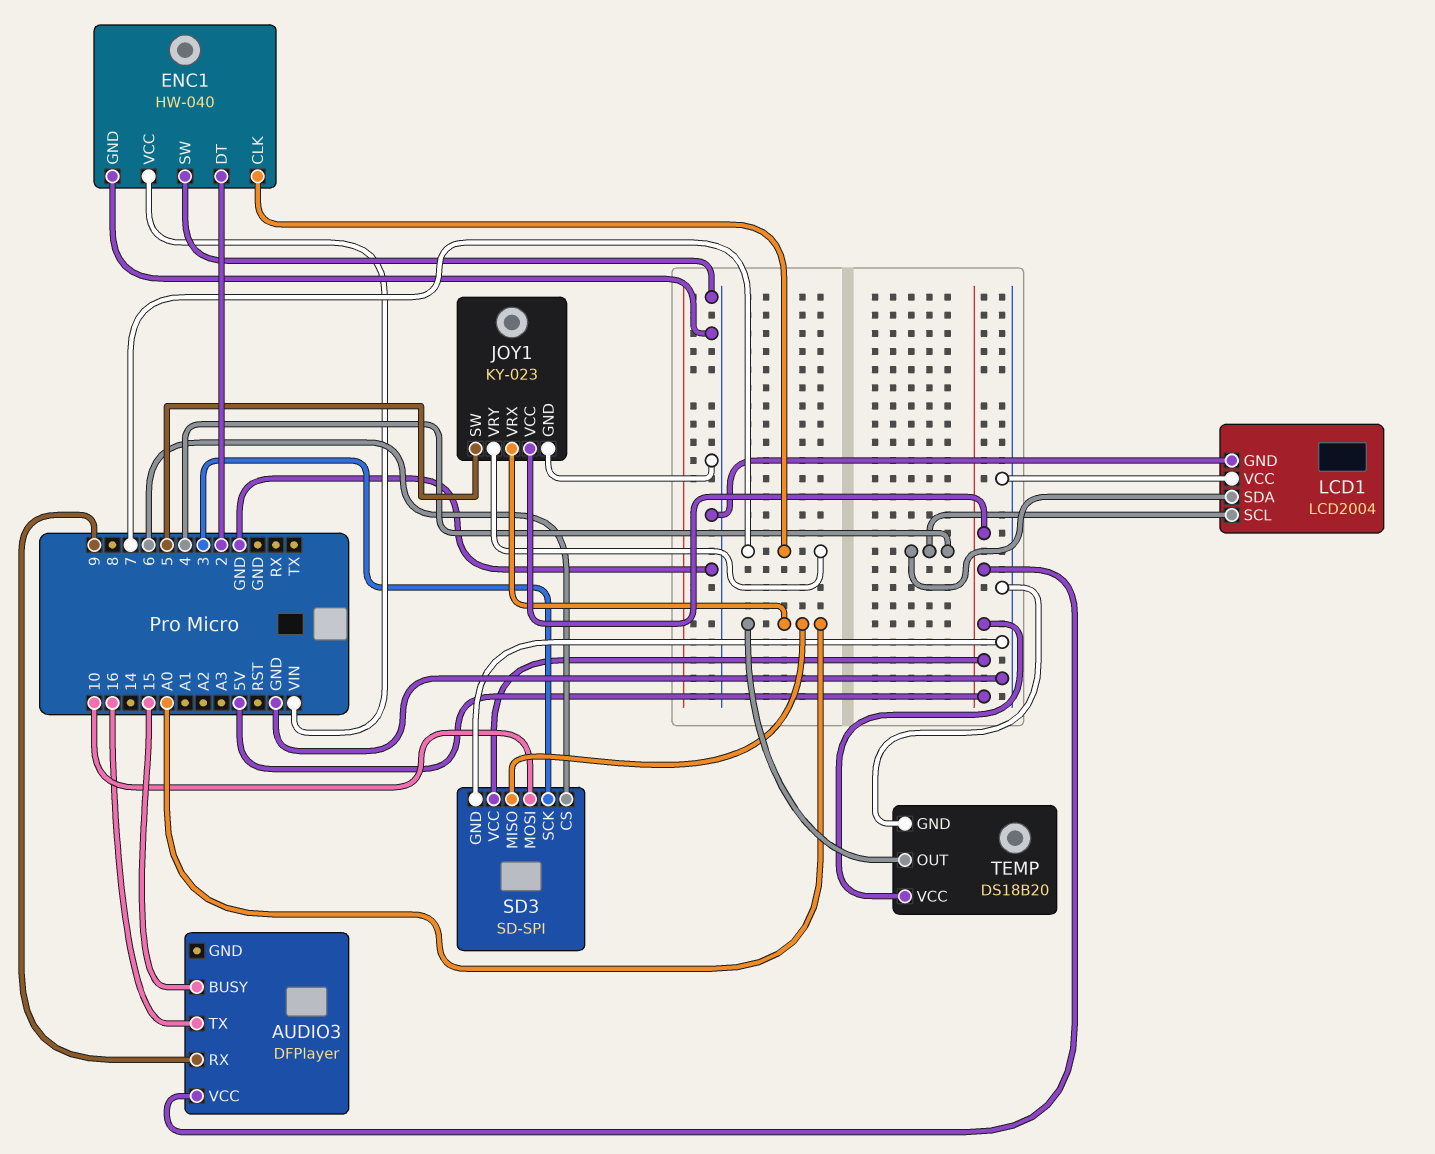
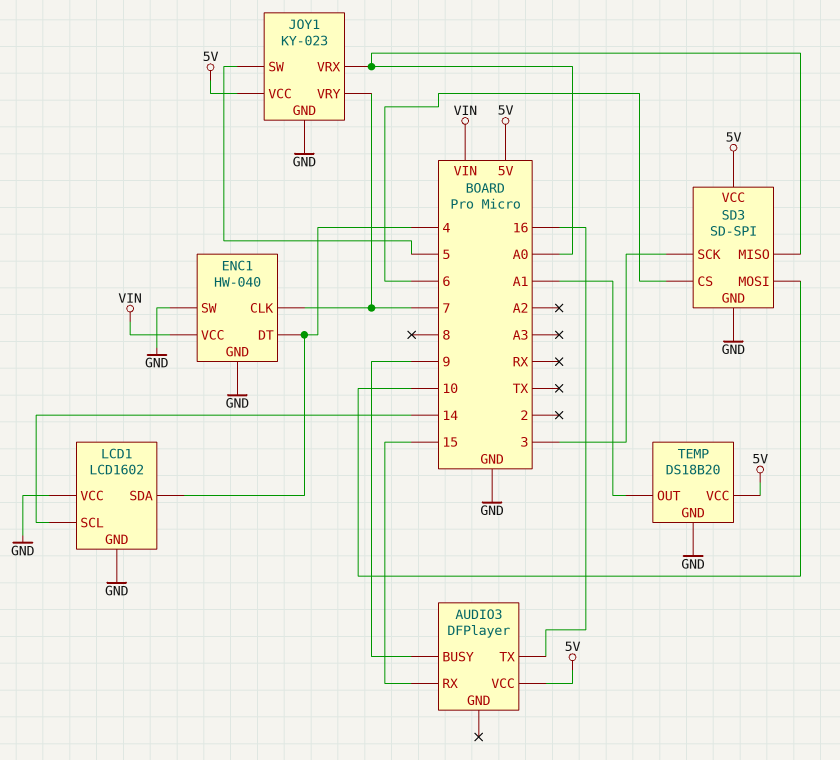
AUDIO3 pin BUSY: 15 -> 9
AUDIO3 pin RX: 9 -> 15
ENC1 pin DT: 2 -> 4
LCD1: LCD2004 -> LCD1602
LCD1 pin SCL: 4 -> 14
TEMP pin OUT: A0 -> A1

